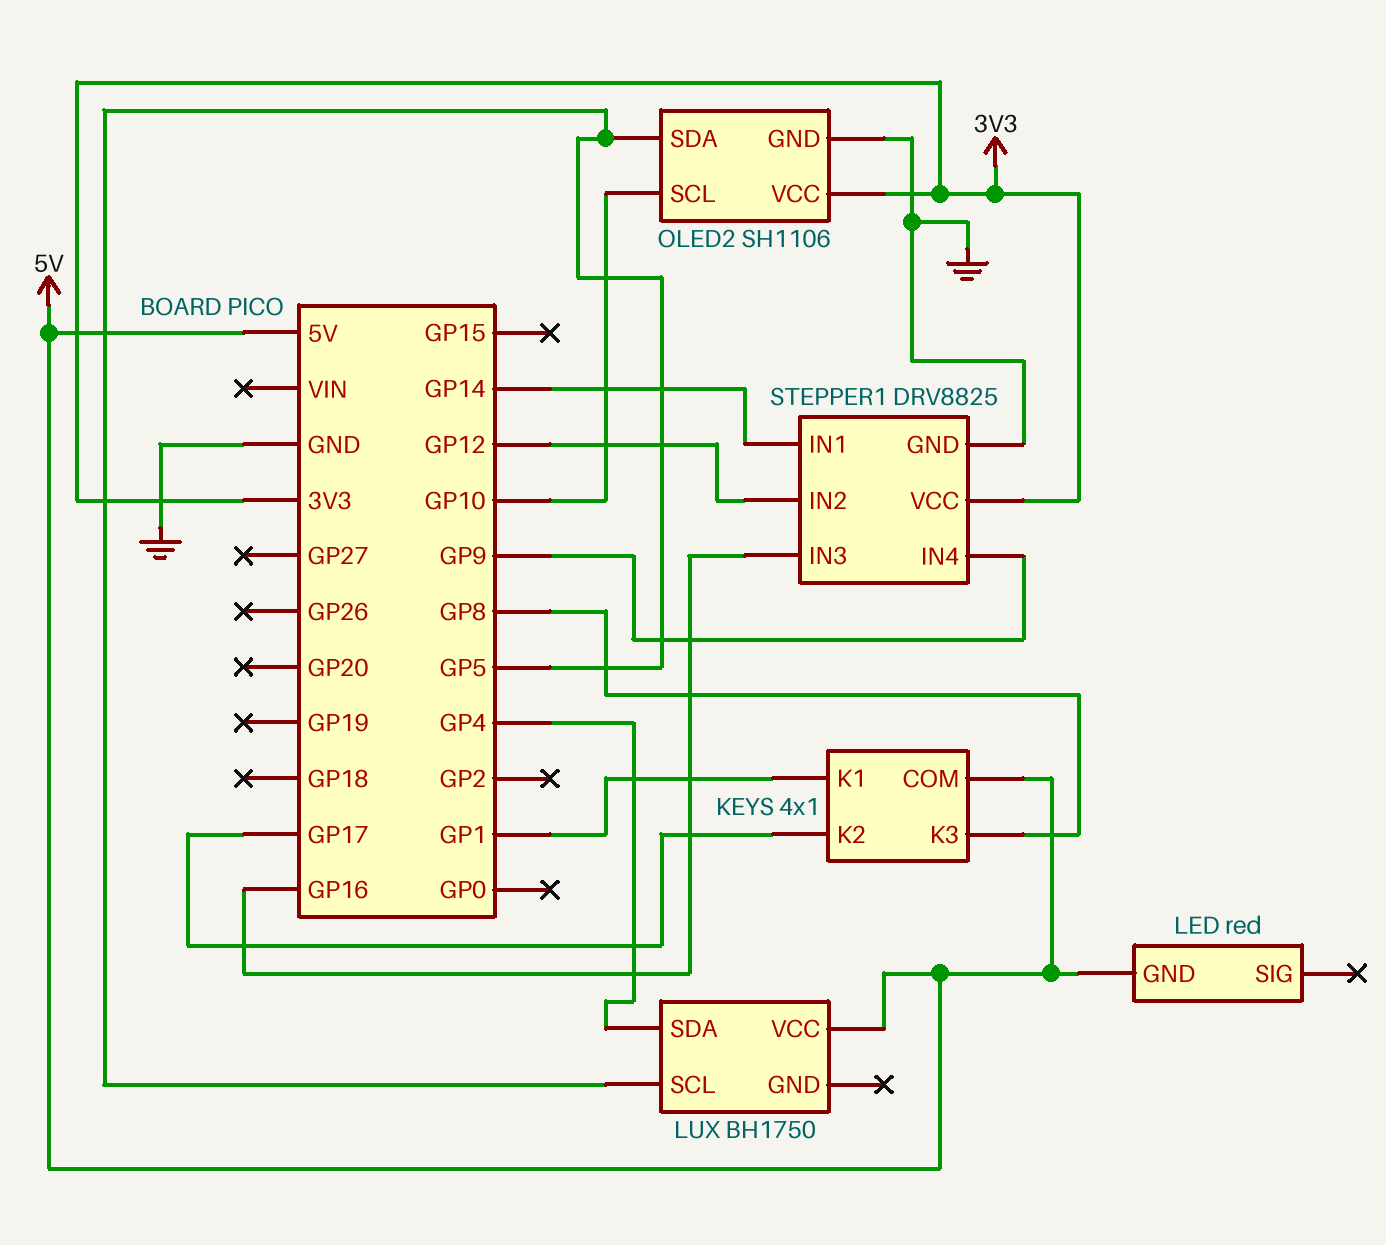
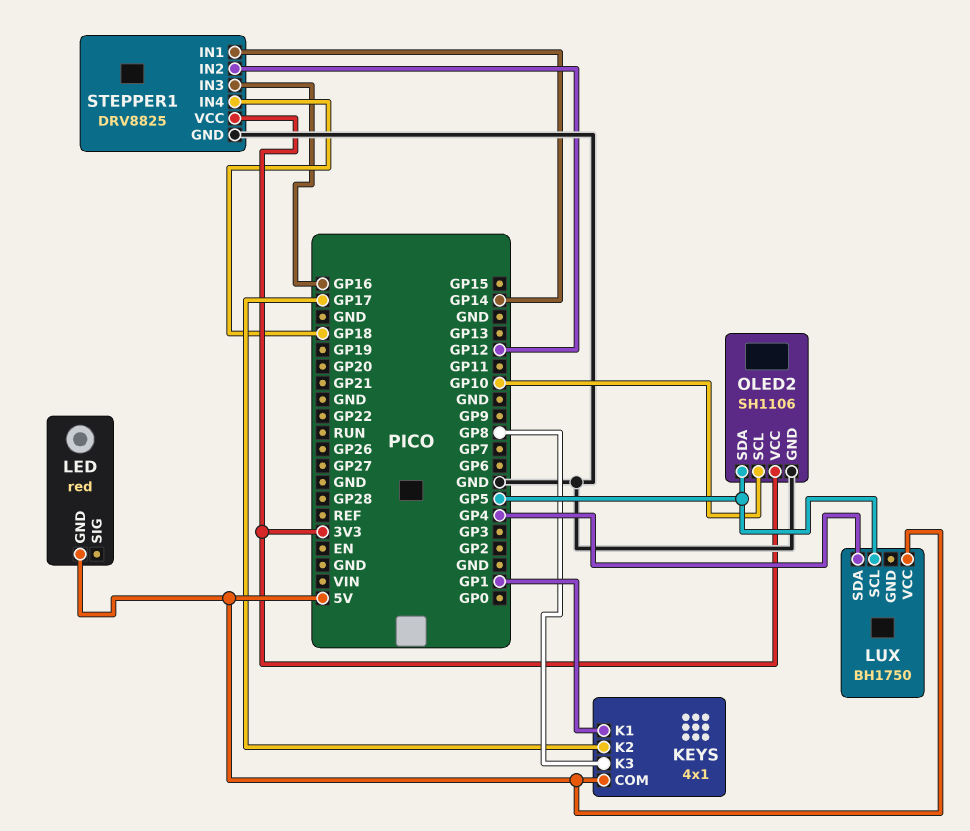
STEPPER1 pin IN4: GP9 -> GP18

